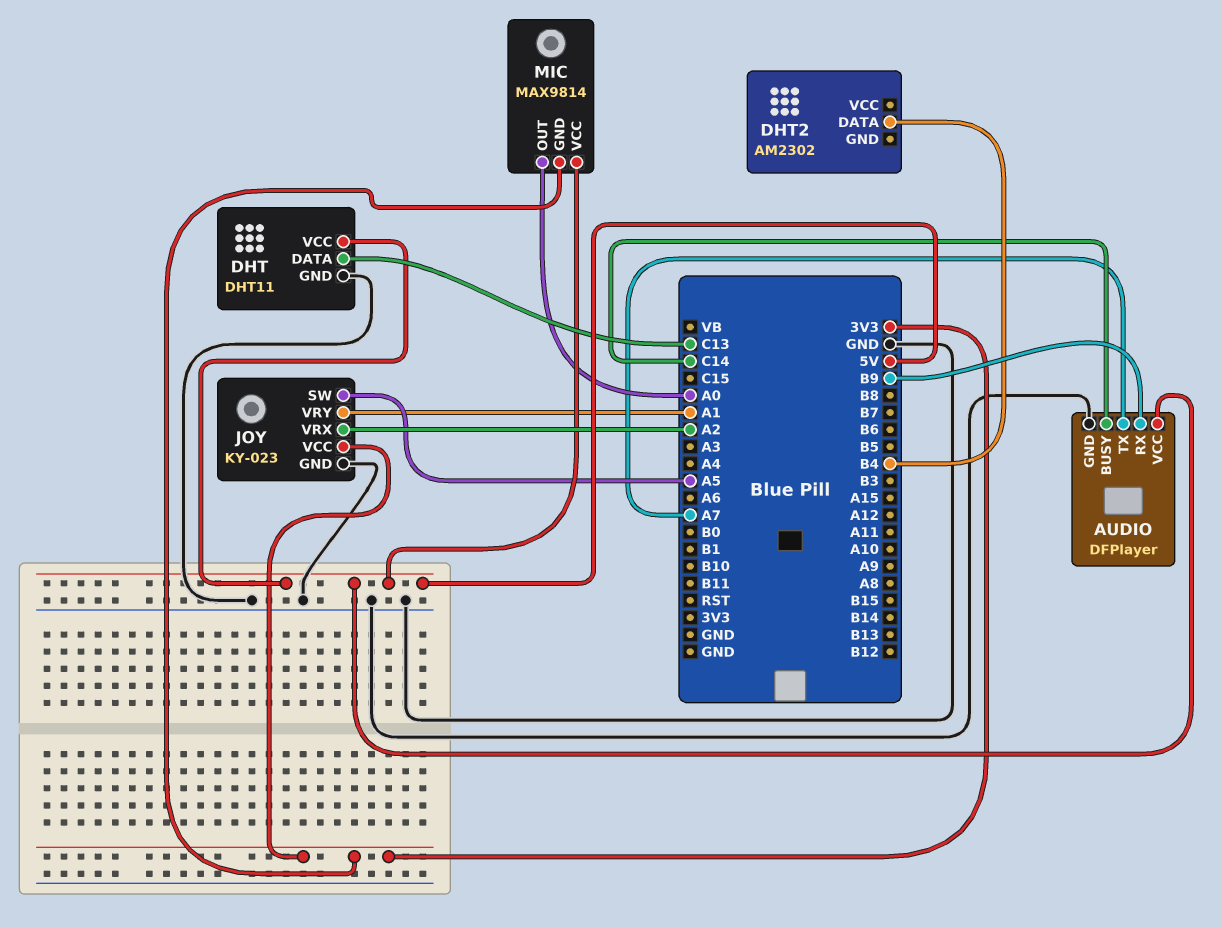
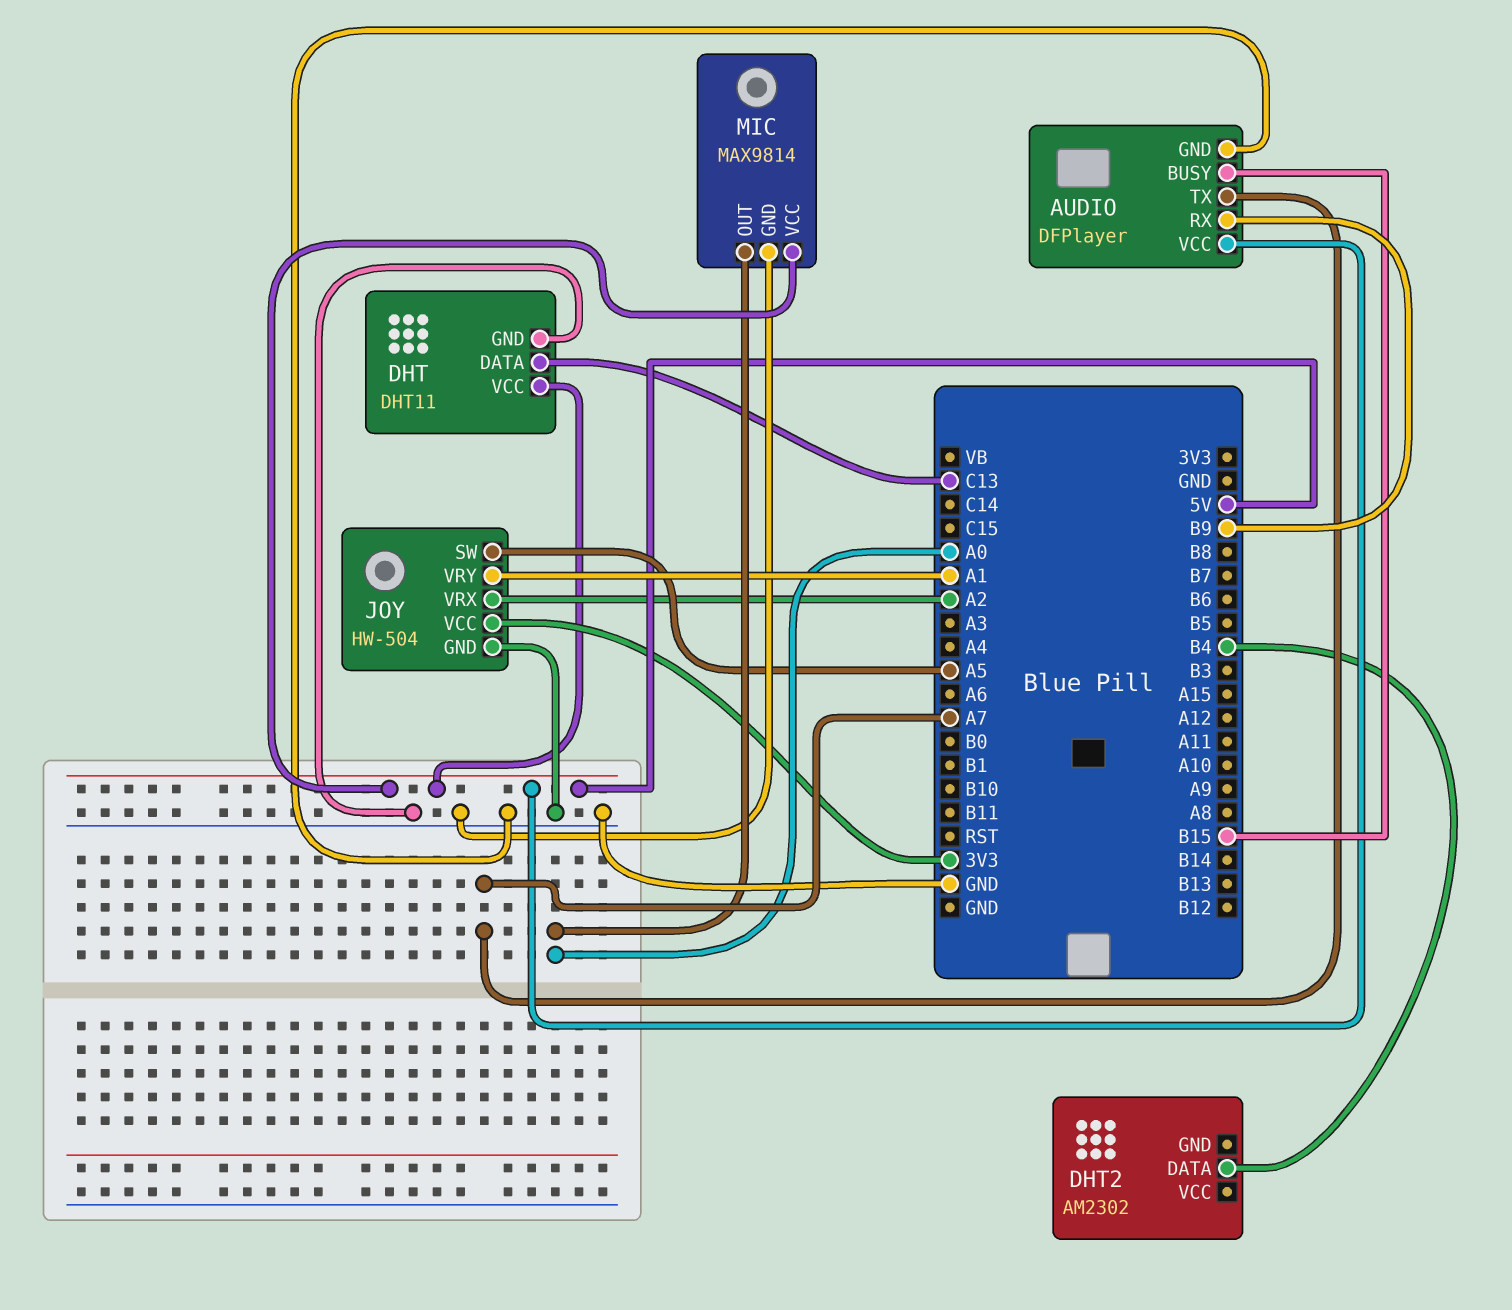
AUDIO pin BUSY: C14 -> B15
JOY: KY-023 -> HW-504
MIC pin GND: 3V3 -> GND

